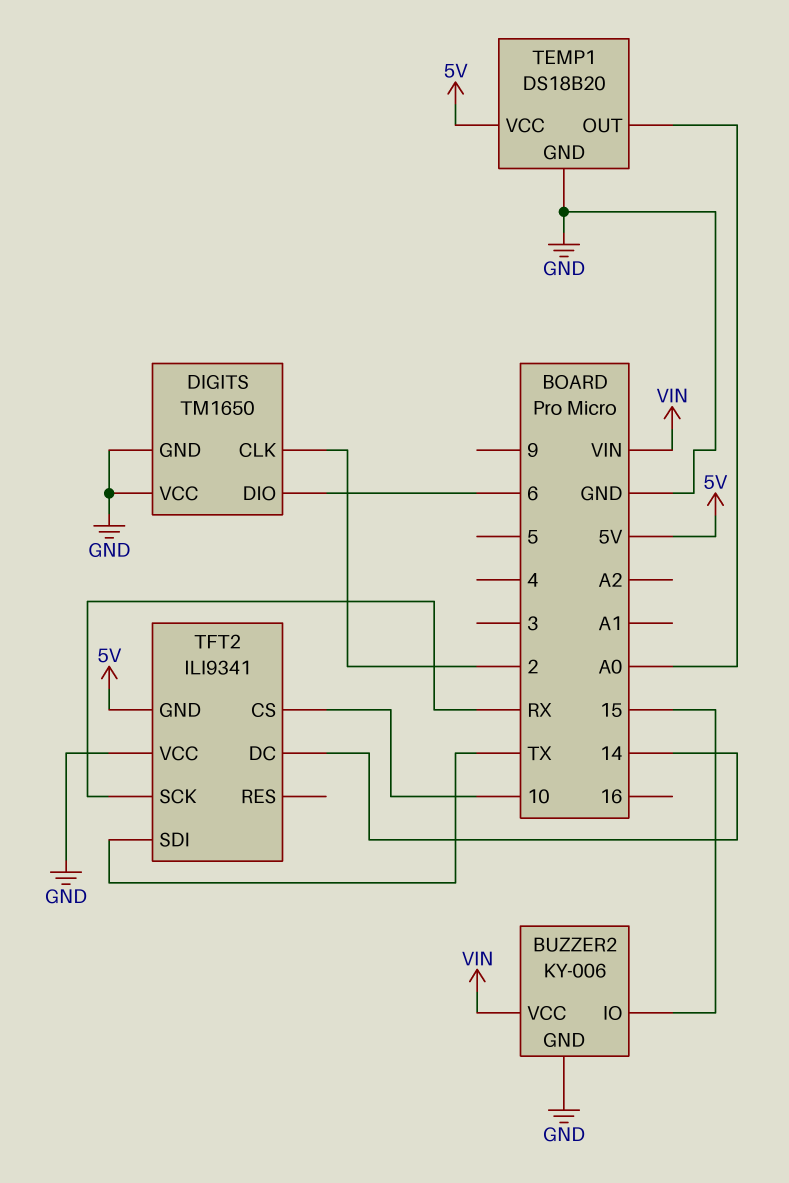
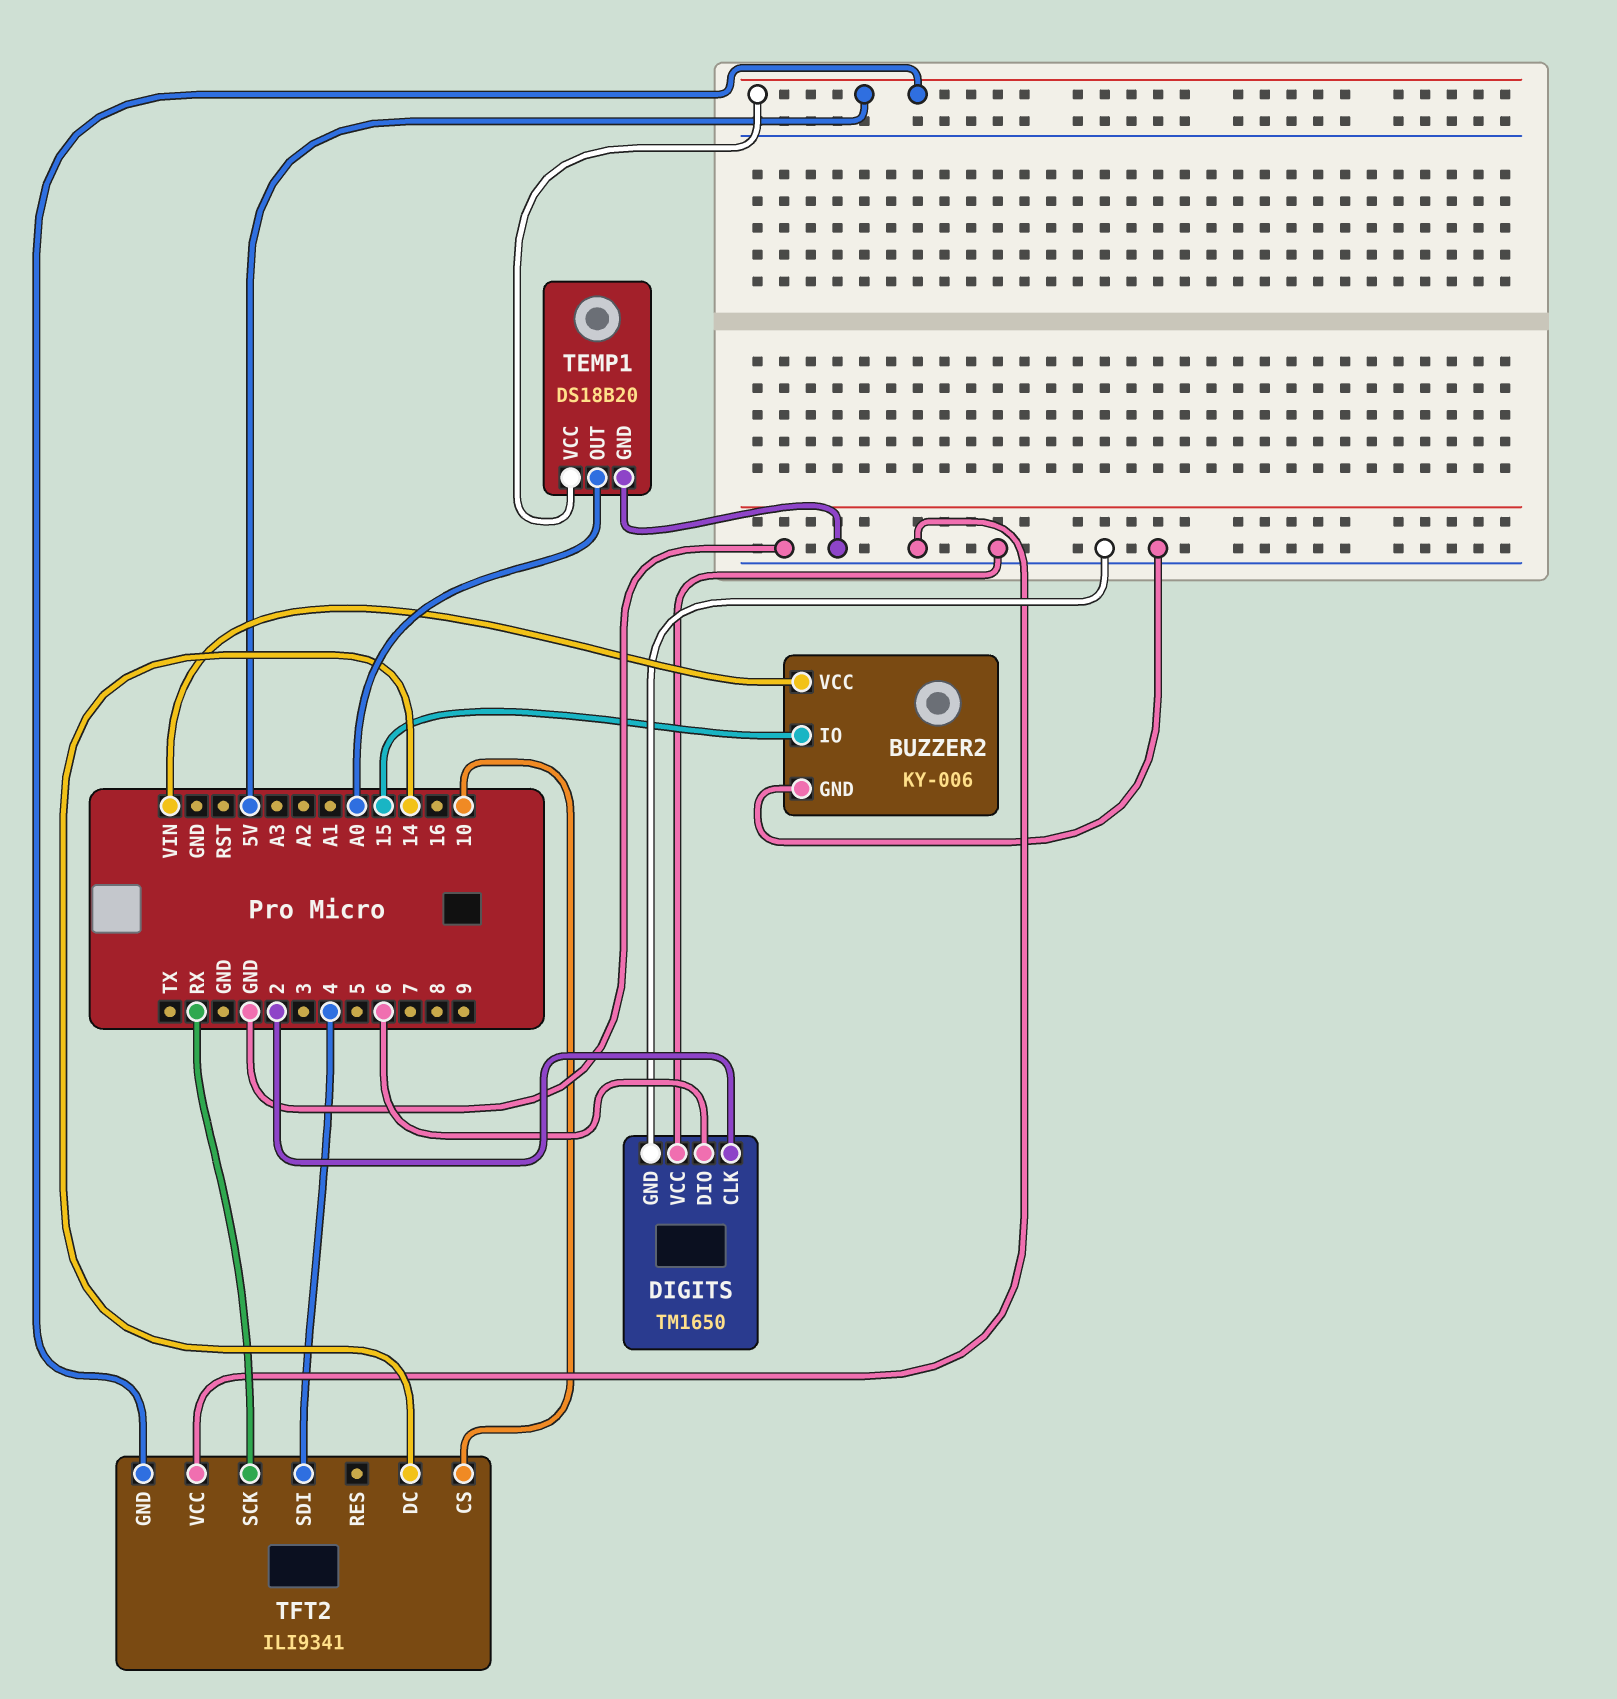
TFT2 pin SDI: TX -> 4

